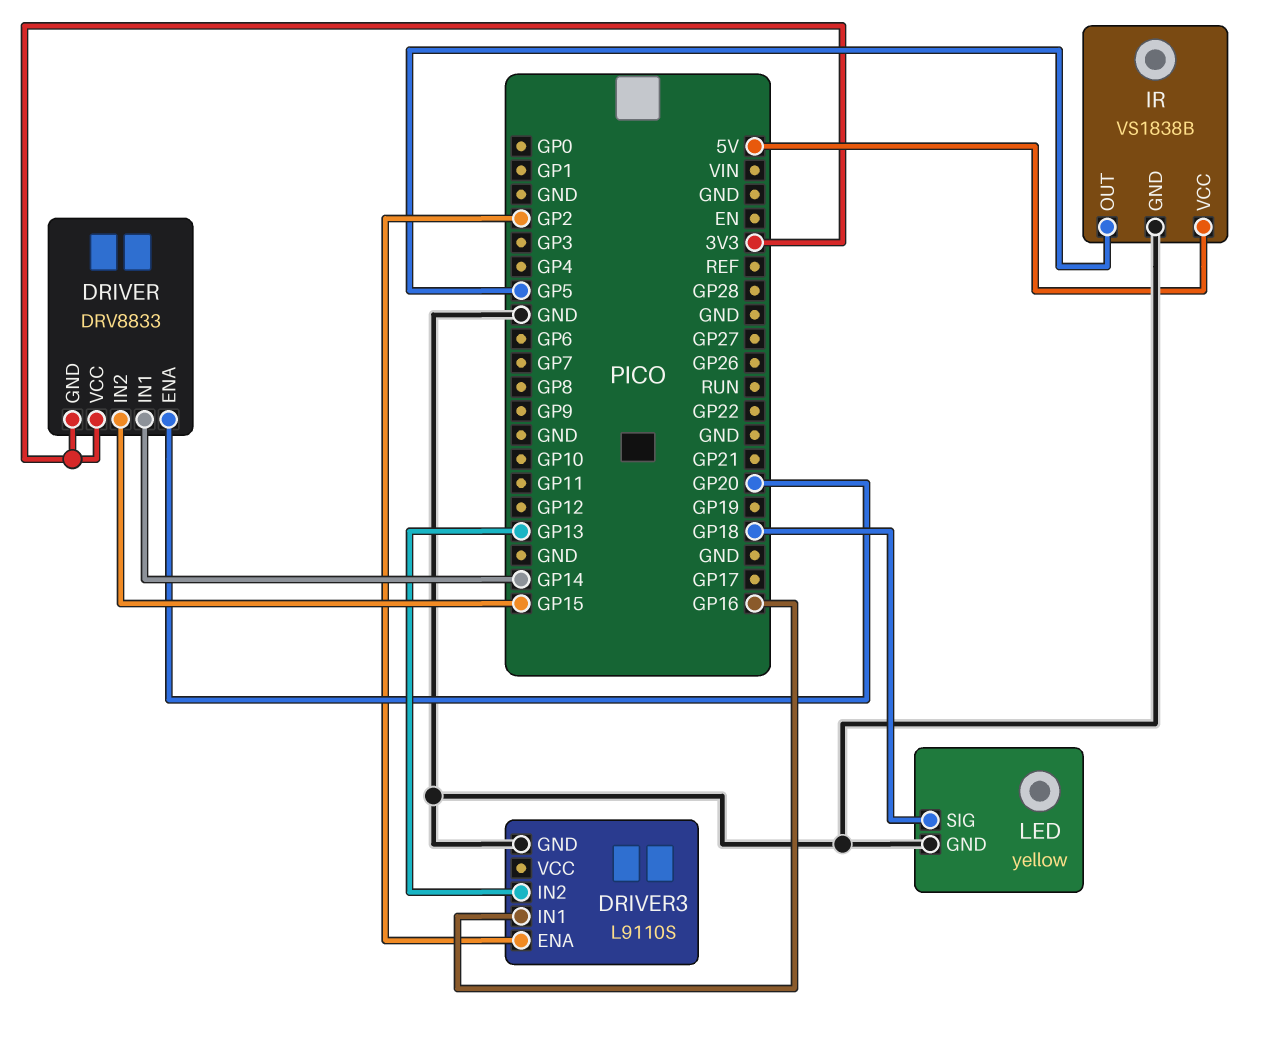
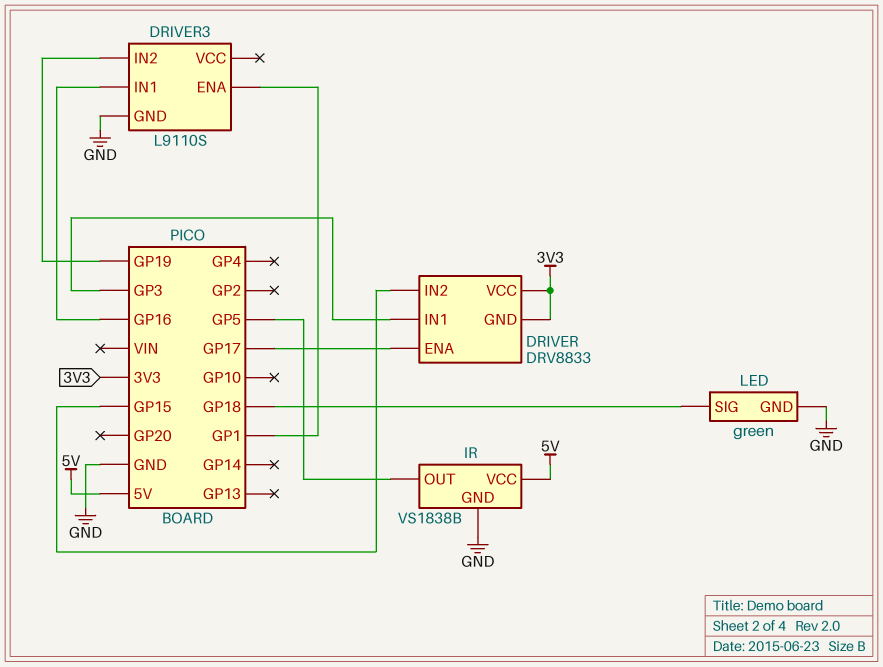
DRIVER pin ENA: GP20 -> GP17
DRIVER pin IN1: GP14 -> GP3
DRIVER3 pin ENA: GP2 -> GP1
DRIVER3 pin IN2: GP13 -> GP19
LED: yellow -> green

